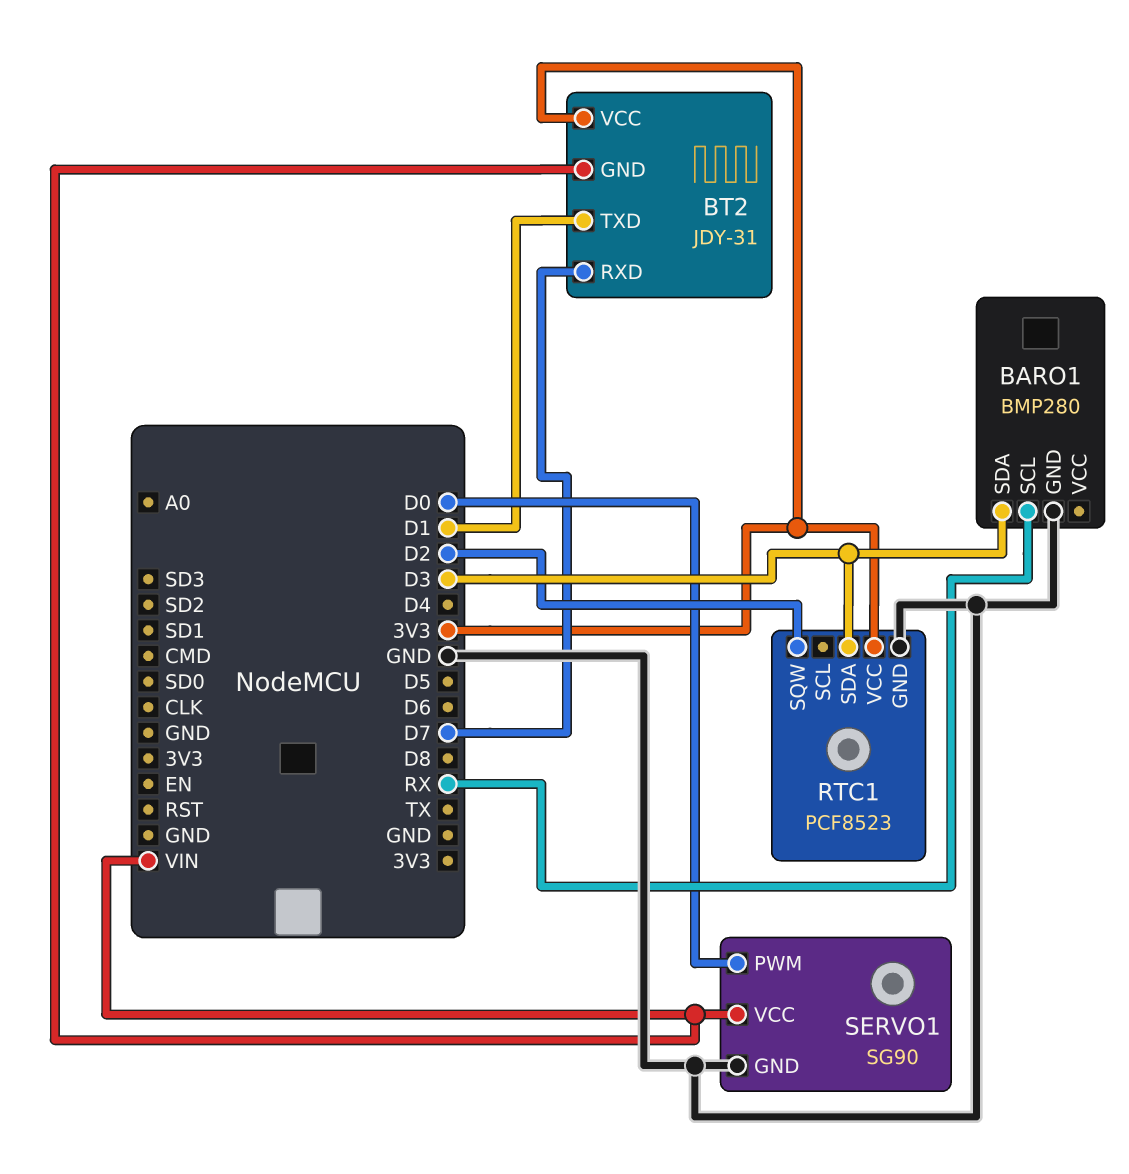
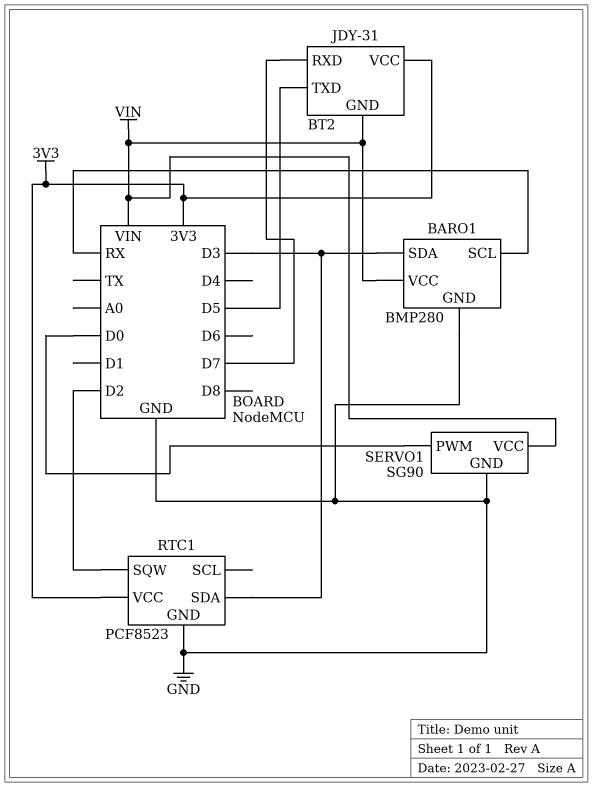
BARO1 pin VCC: none -> VIN
BT2 pin TXD: D1 -> D5

